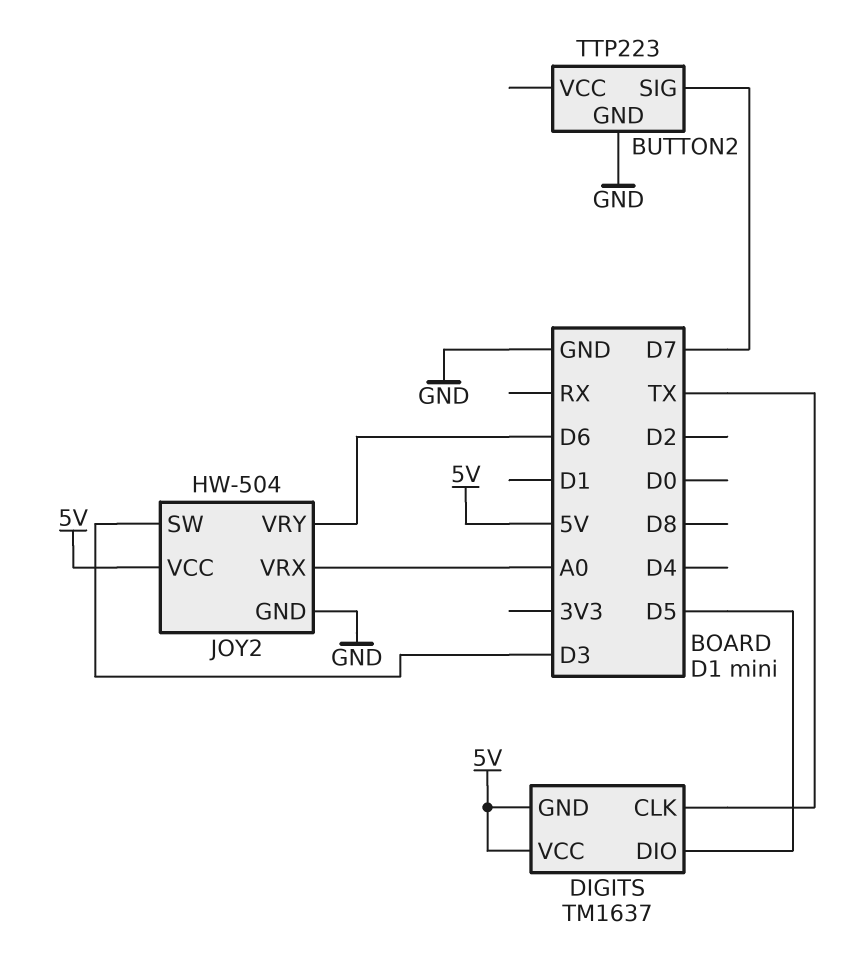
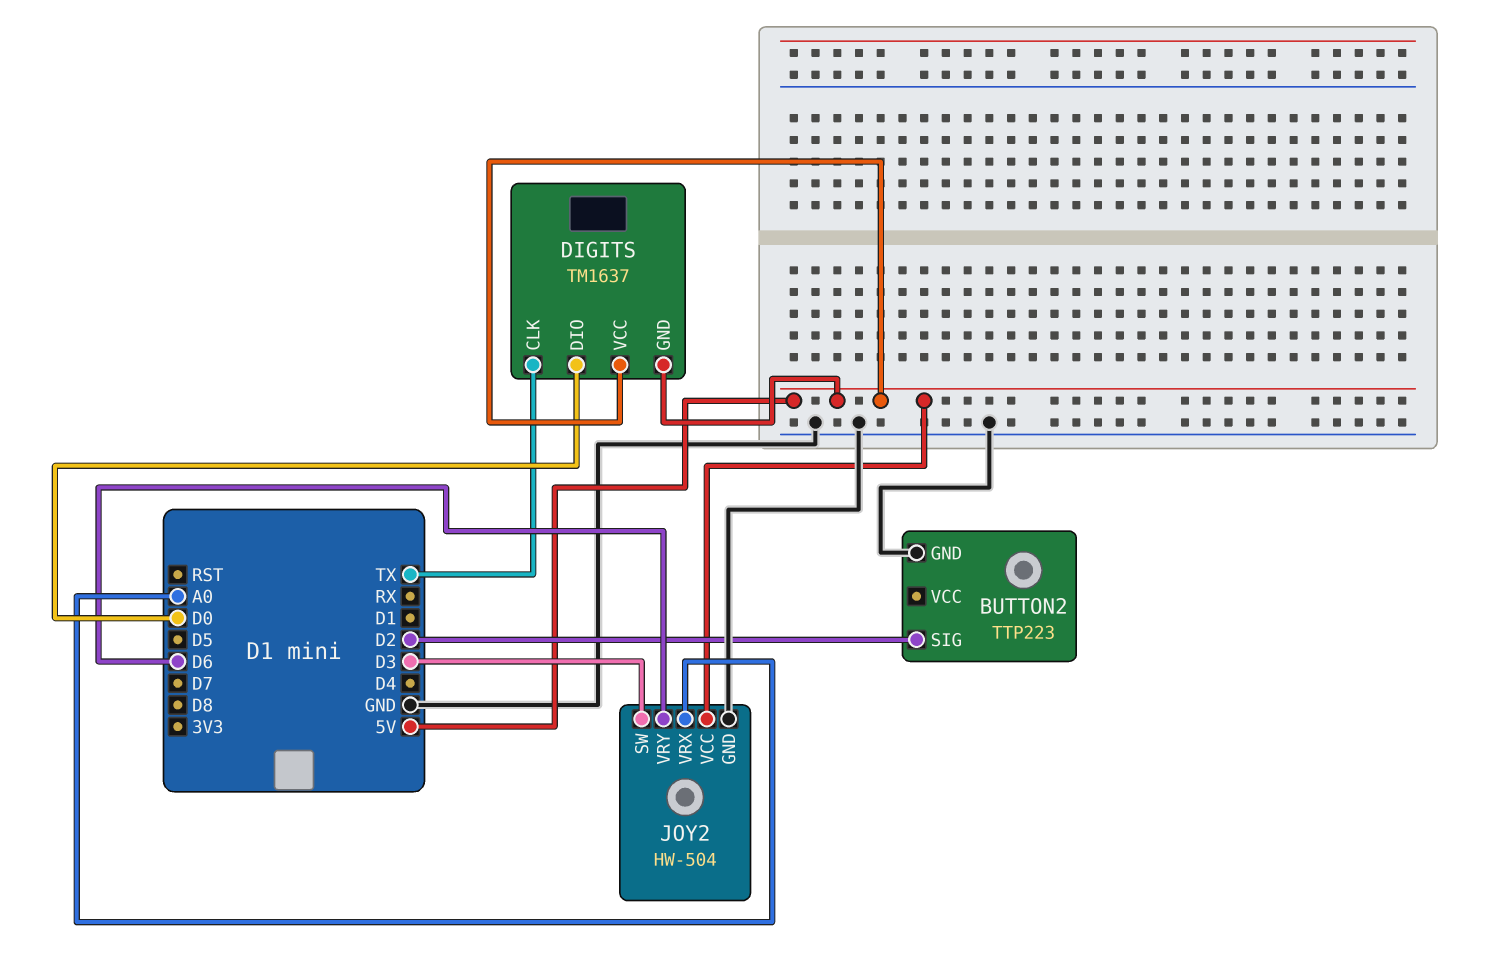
BUTTON2 pin SIG: D7 -> D2
DIGITS pin DIO: D5 -> D0

